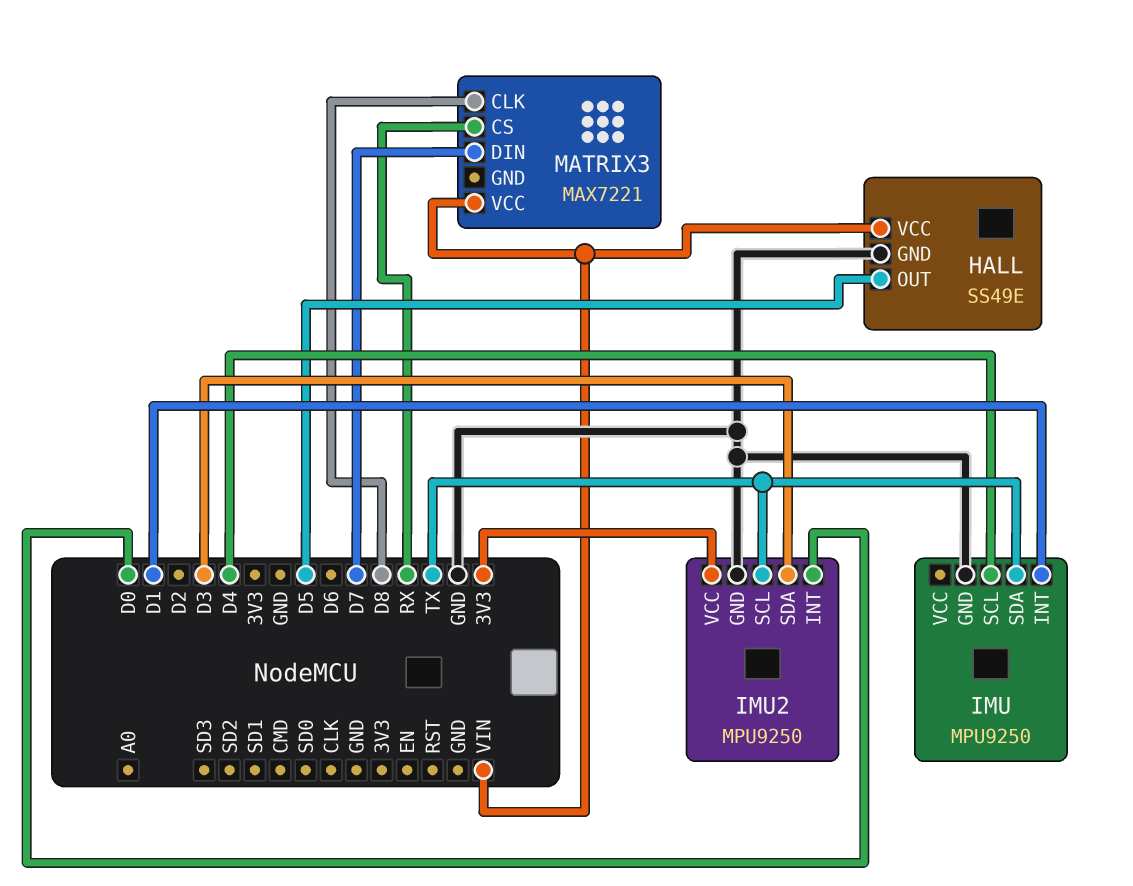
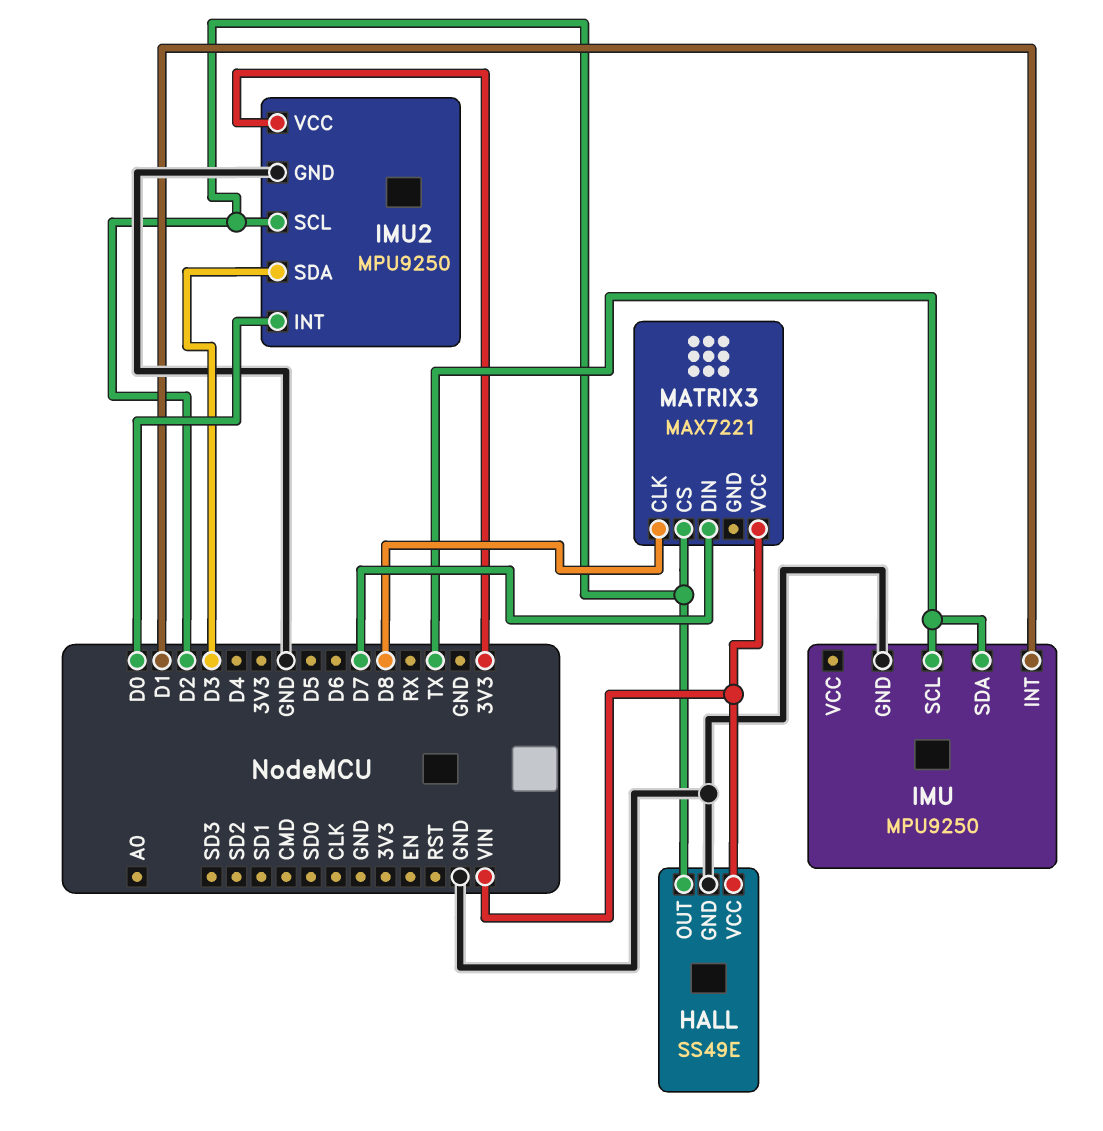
HALL pin OUT: D5 -> D2
IMU pin SCL: D4 -> TX
IMU2 pin SCL: TX -> D2
MATRIX3 pin CS: RX -> D2

